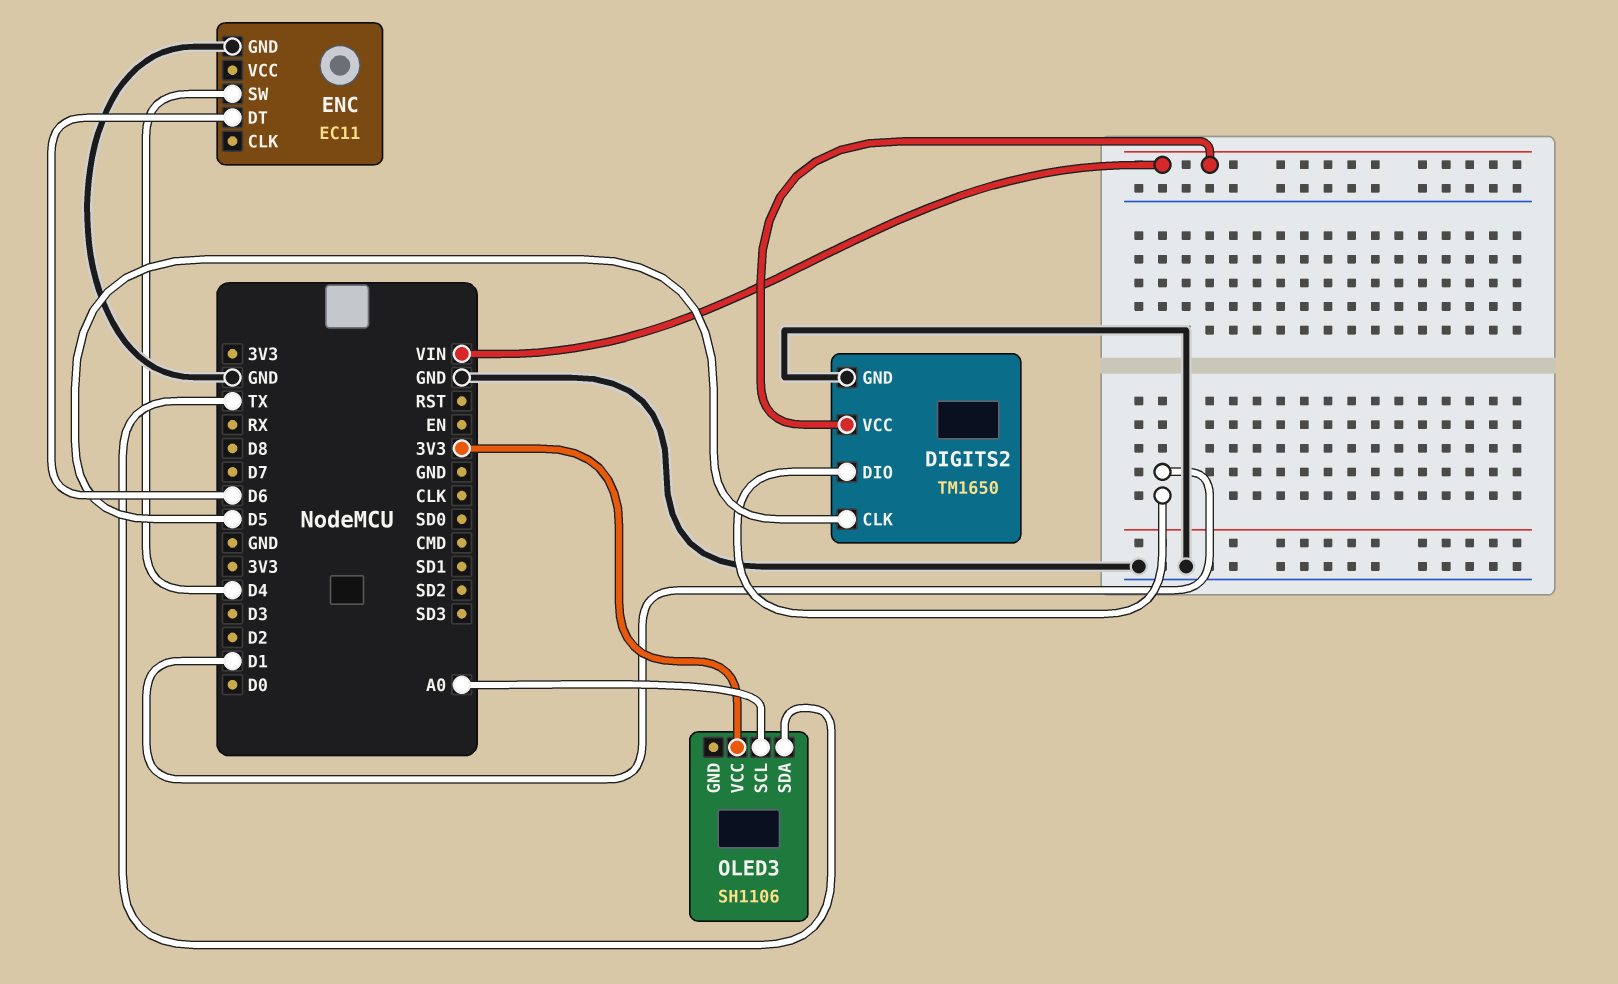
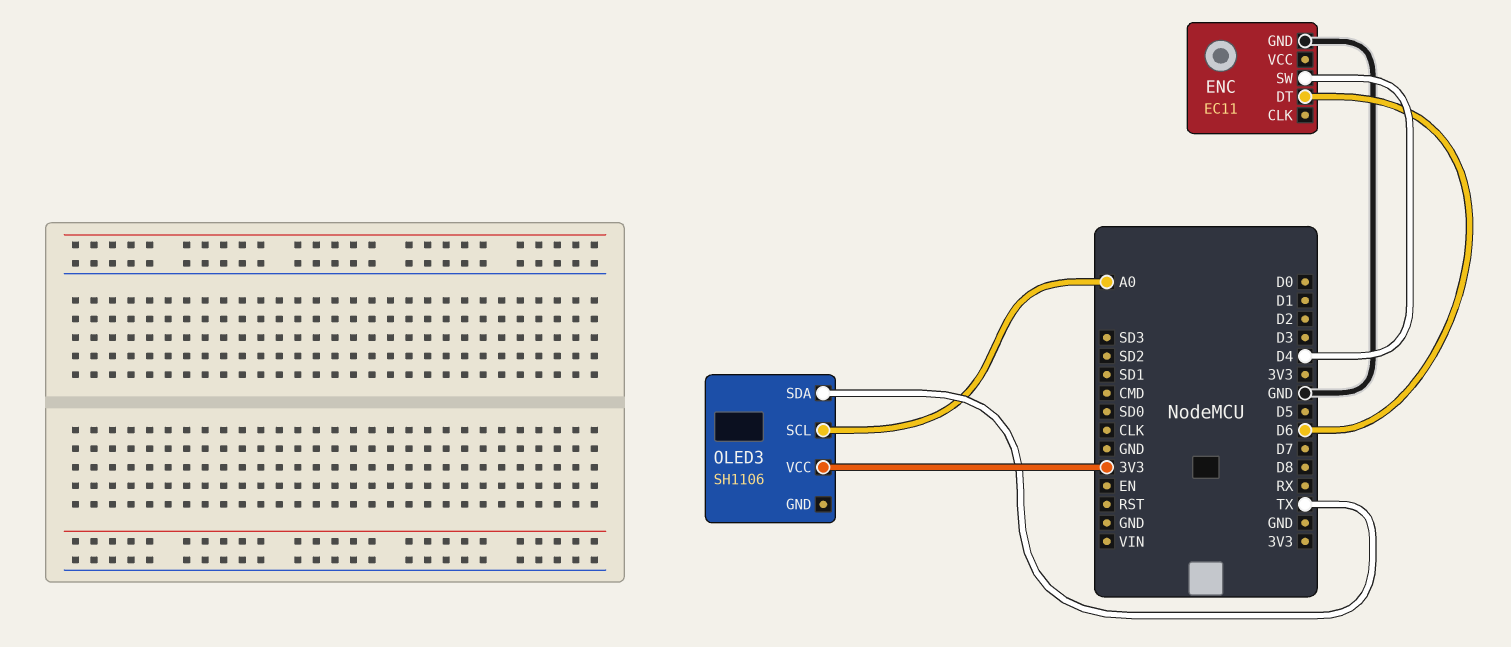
DIGITS2: TM1650 -> none
DIGITS2 pin CLK: D5 -> none
DIGITS2 pin DIO: D1 -> none
DIGITS2 pin GND: GND -> none
DIGITS2 pin VCC: VIN -> none

